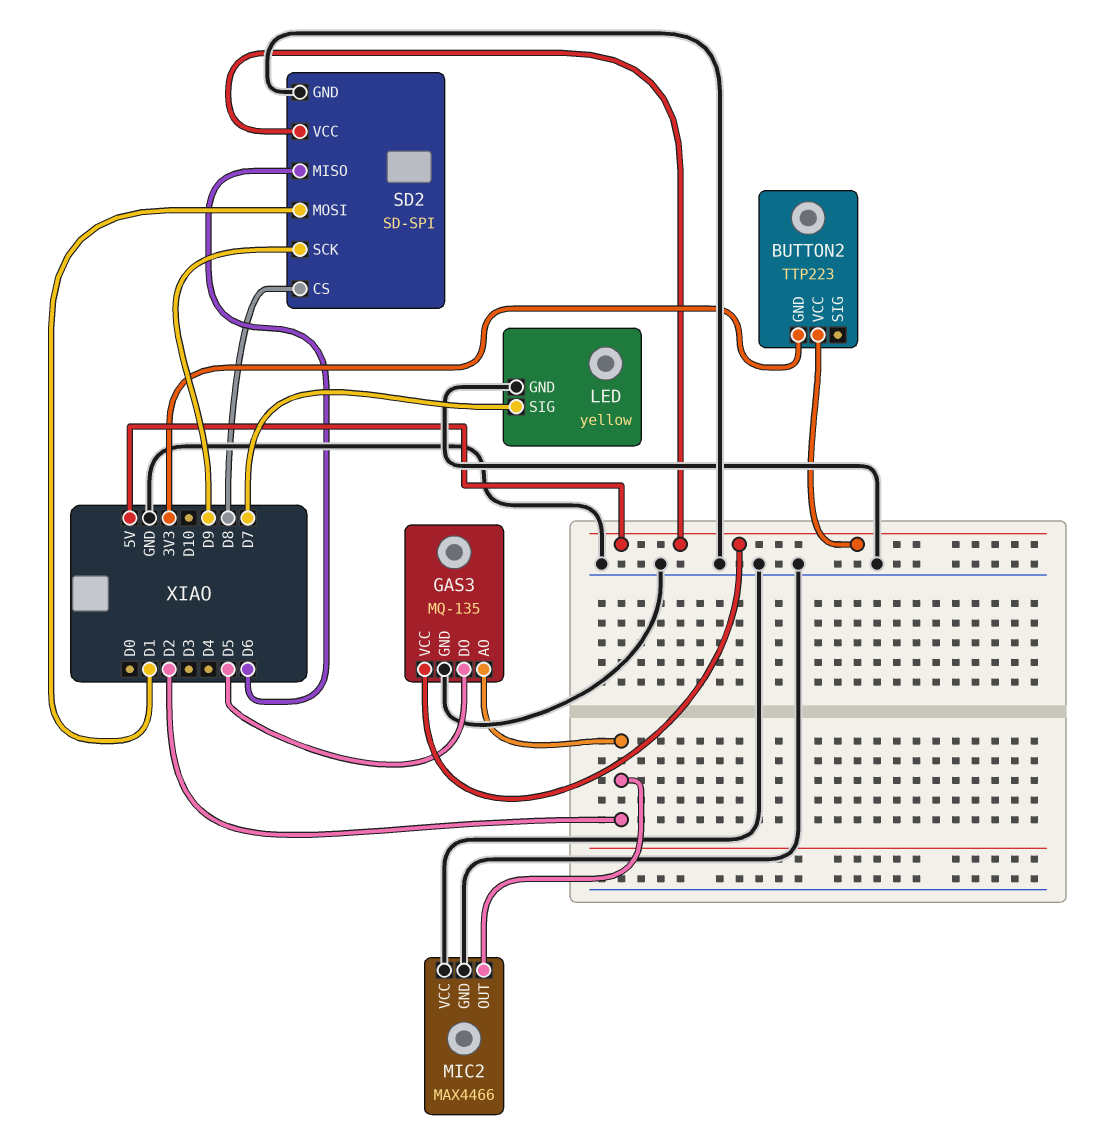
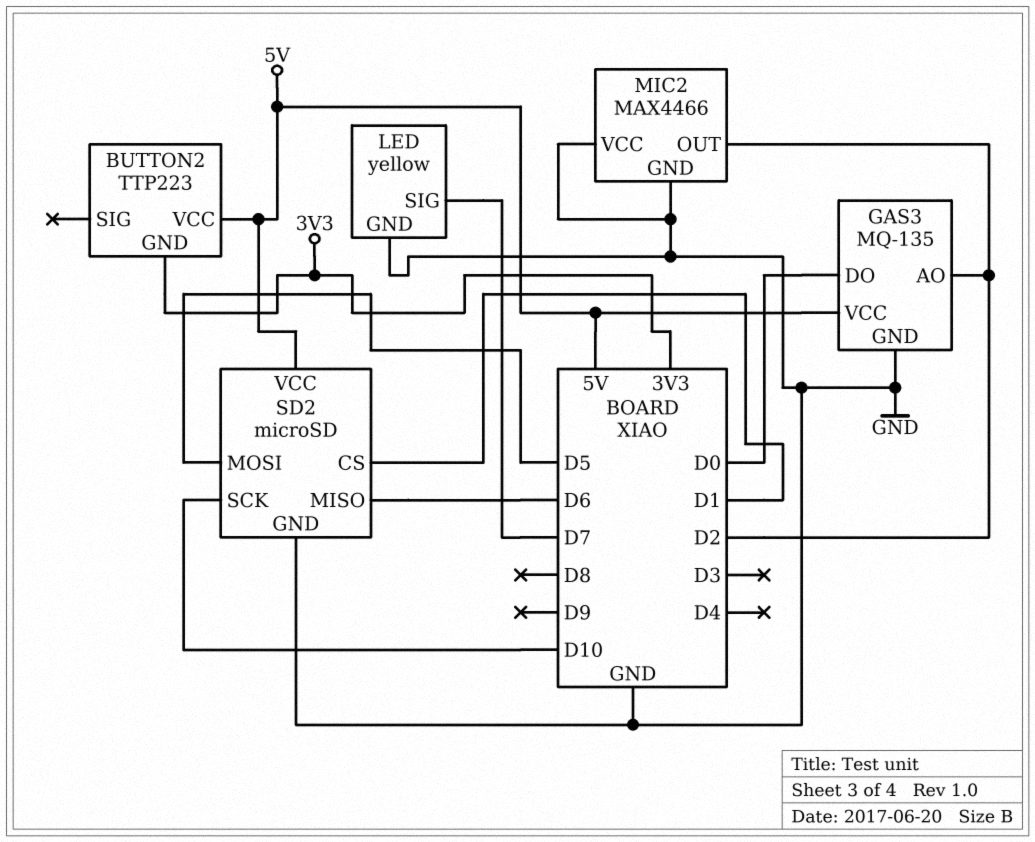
GAS3 pin DO: D5 -> D0
SD2: SD-SPI -> microSD
SD2 pin CS: D8 -> D1
SD2 pin MOSI: D1 -> D5
SD2 pin SCK: D9 -> D10

